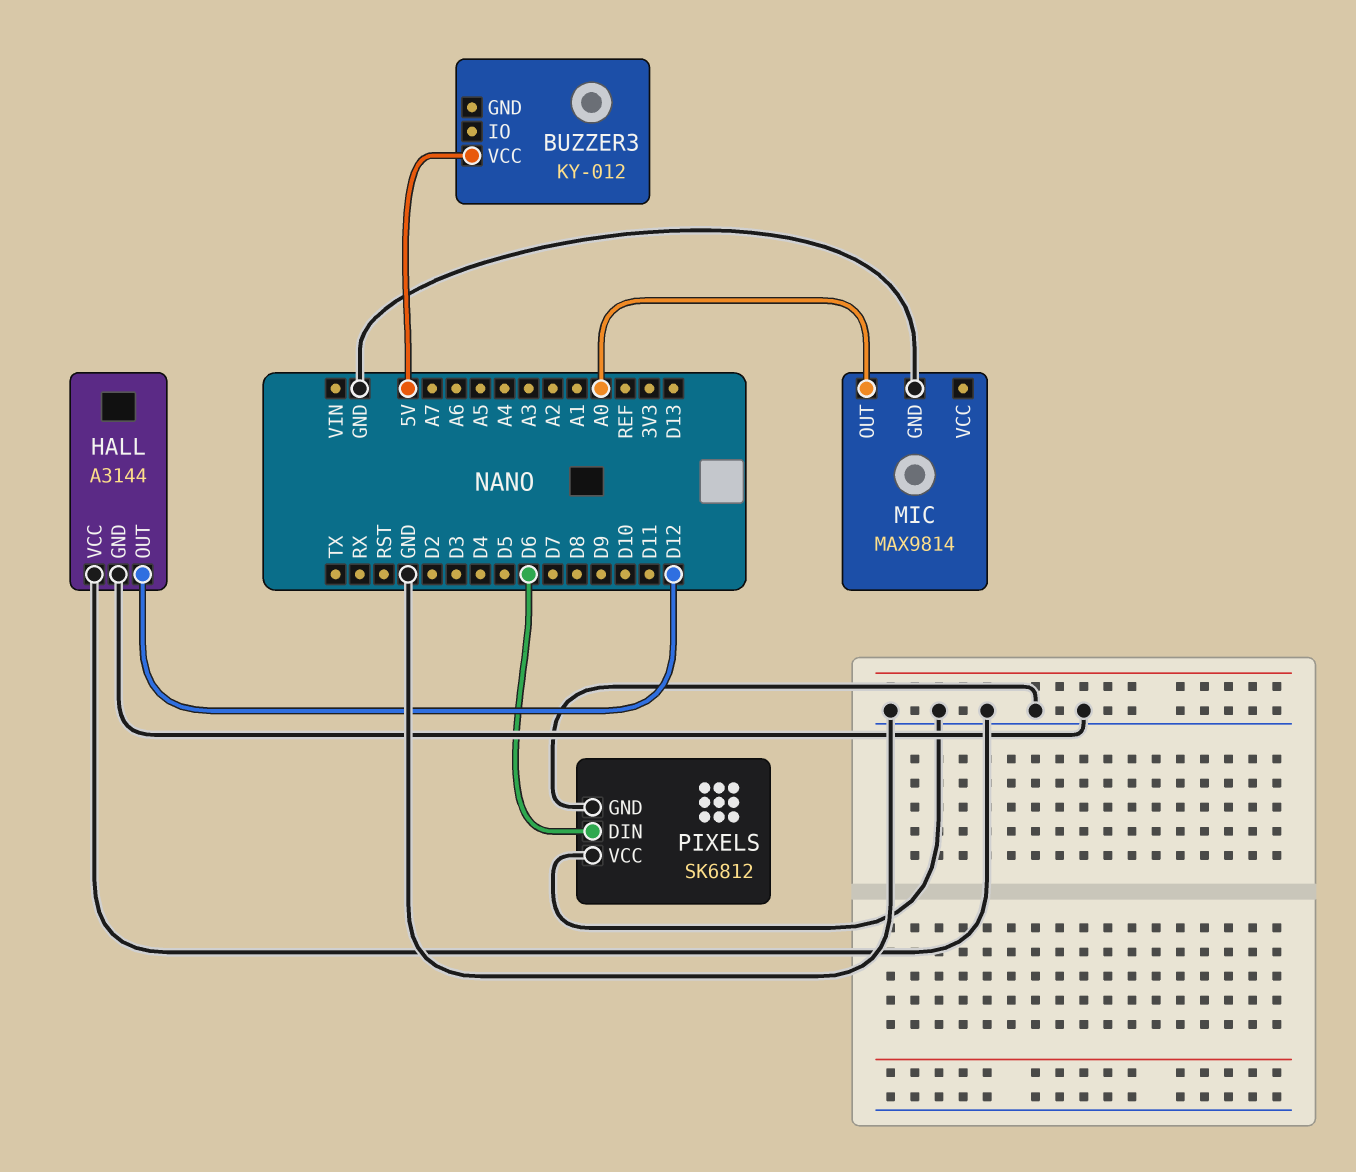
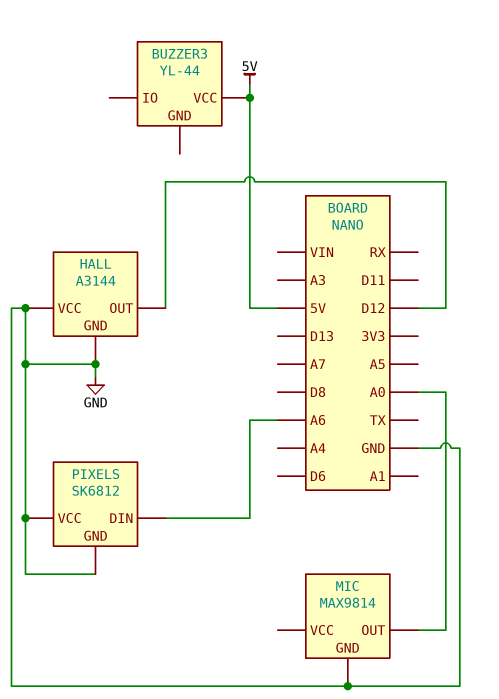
BUZZER3: KY-012 -> YL-44
PIXELS pin DIN: D6 -> A6

